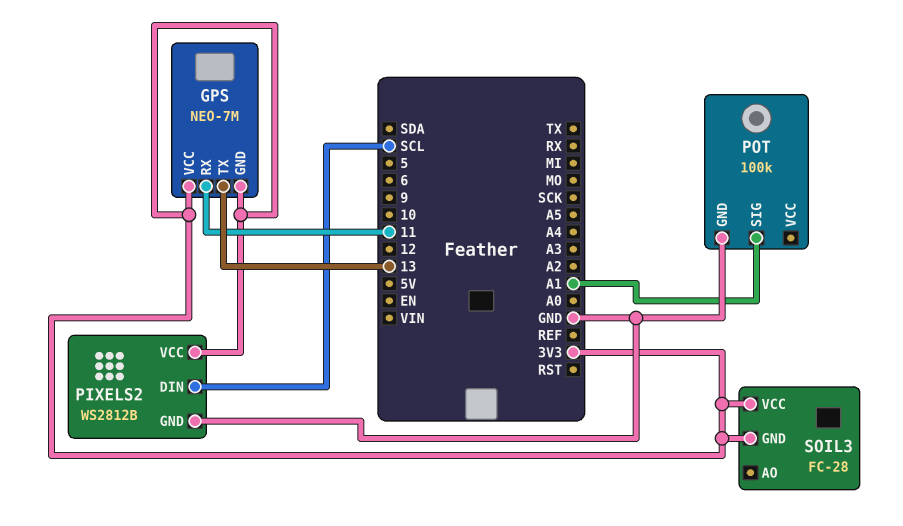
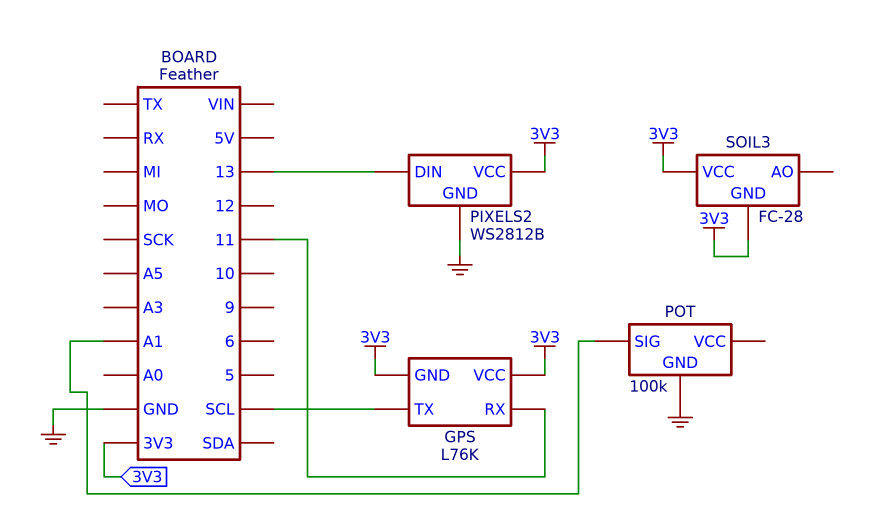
GPS: NEO-7M -> L76K
GPS pin TX: 13 -> SCL
PIXELS2 pin DIN: SCL -> 13

